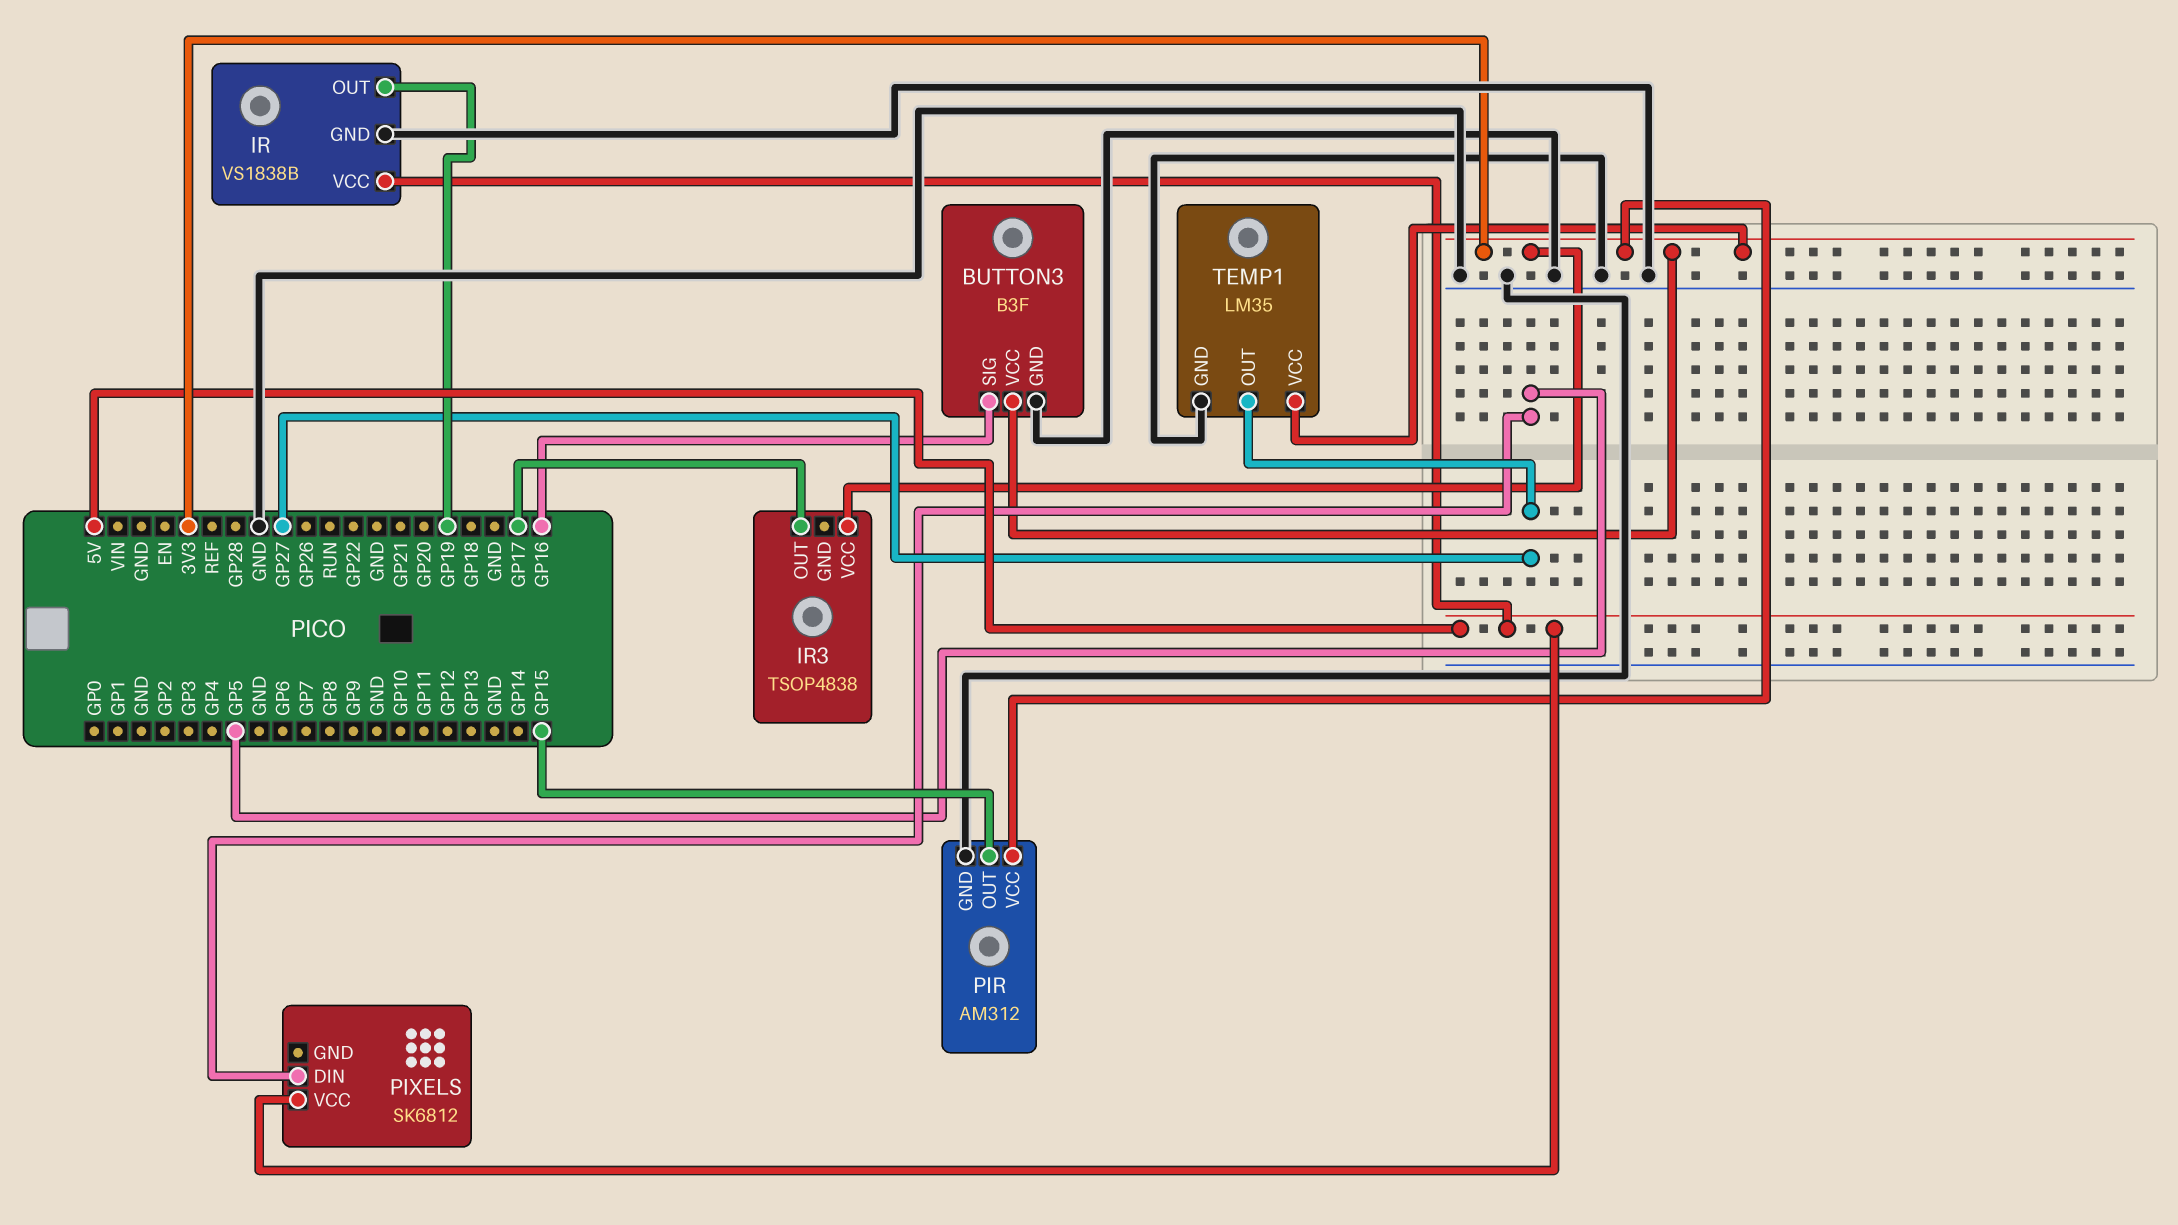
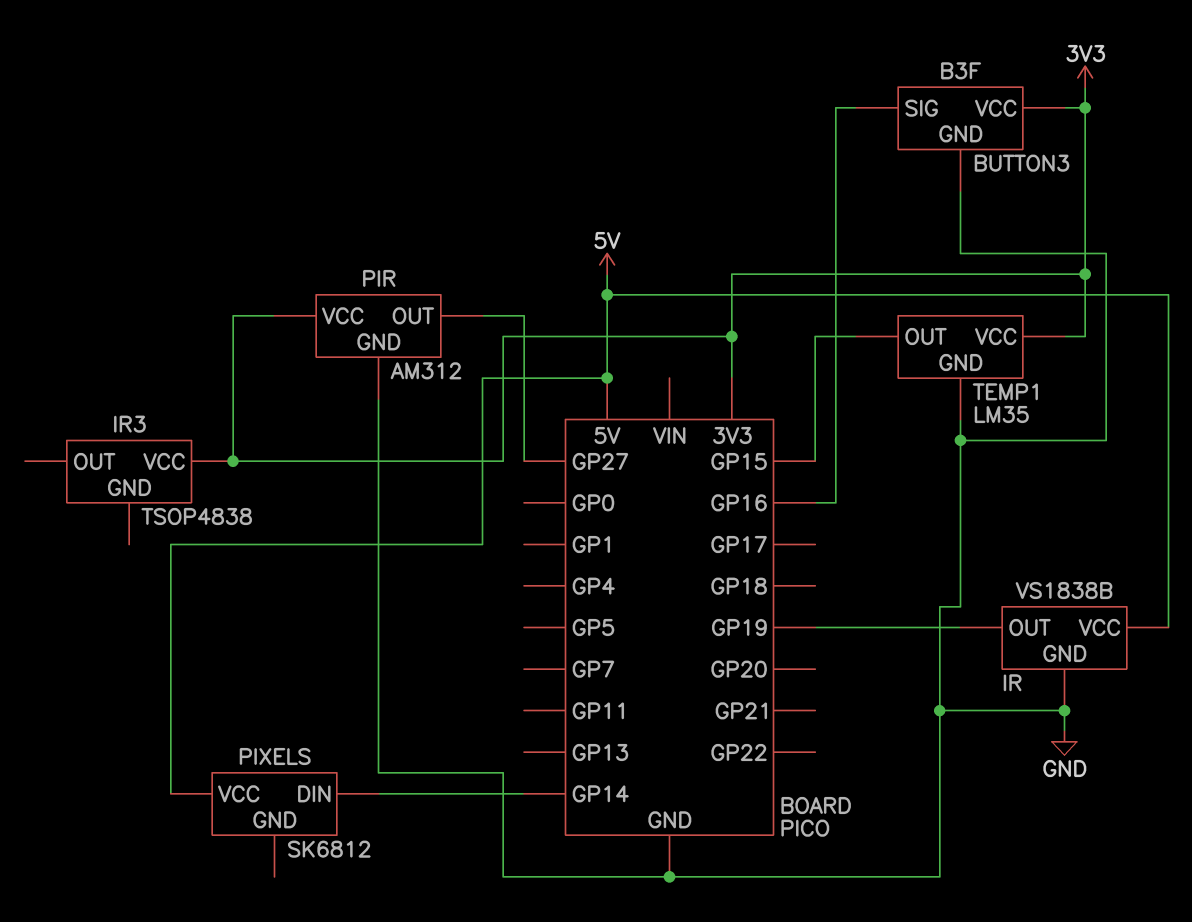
IR3 pin OUT: GP17 -> none
PIR pin OUT: GP15 -> GP27
PIXELS pin DIN: GP5 -> GP14
TEMP1 pin OUT: GP27 -> GP15

